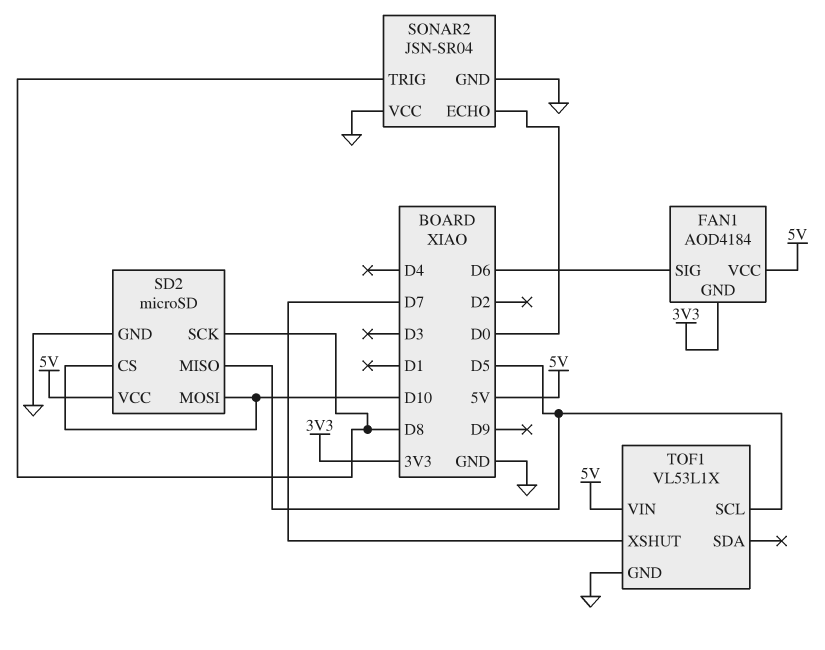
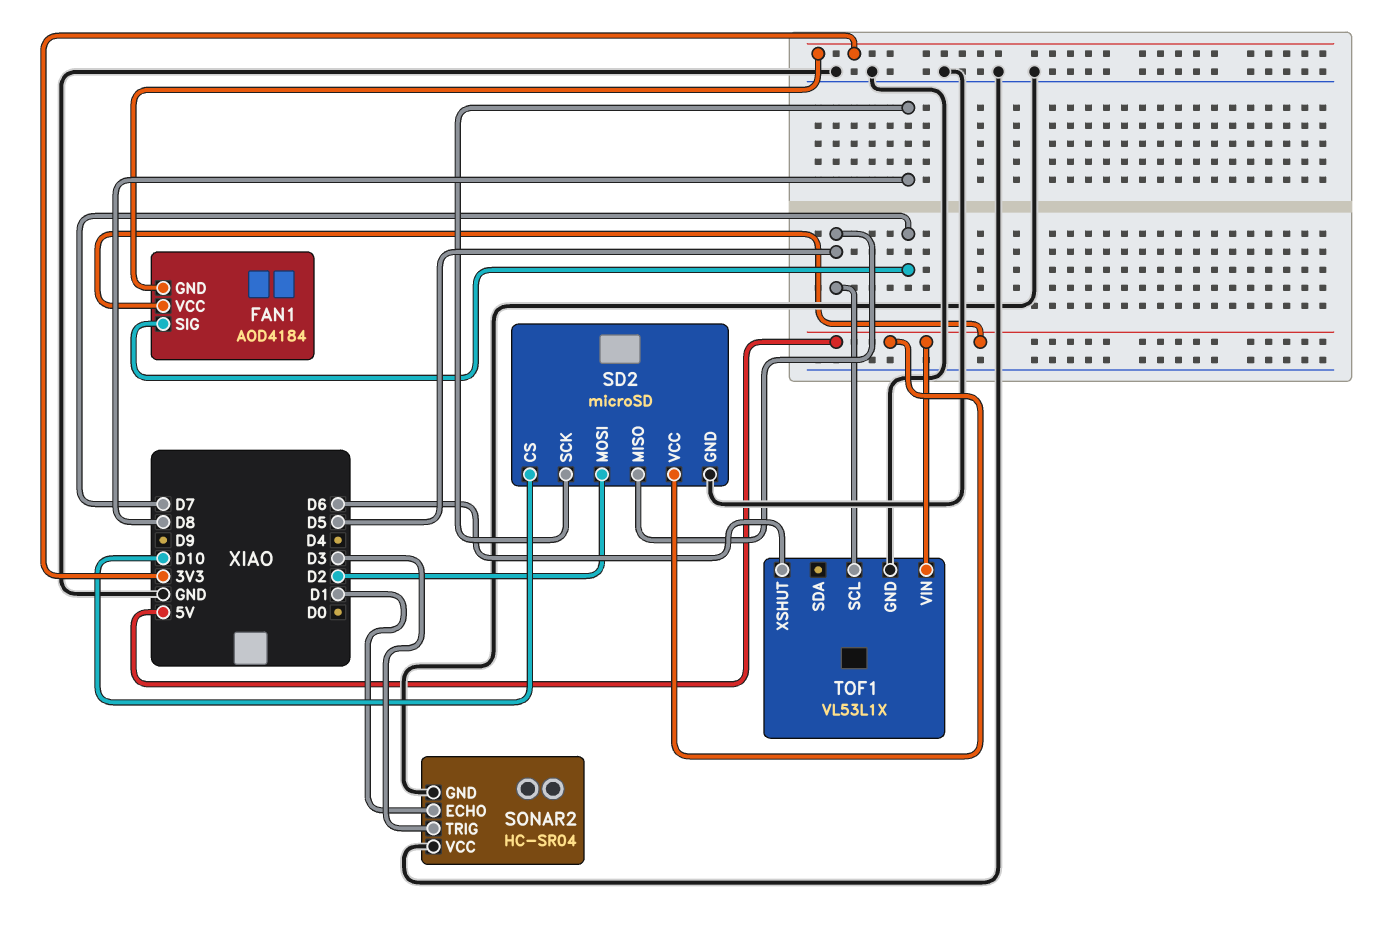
FAN1 pin SIG: D6 -> D7
SD2 pin MOSI: D10 -> D2
SONAR2: JSN-SR04 -> HC-SR04
SONAR2 pin ECHO: D0 -> D1
SONAR2 pin TRIG: D8 -> D3
TOF1 pin XSHUT: D7 -> D6

